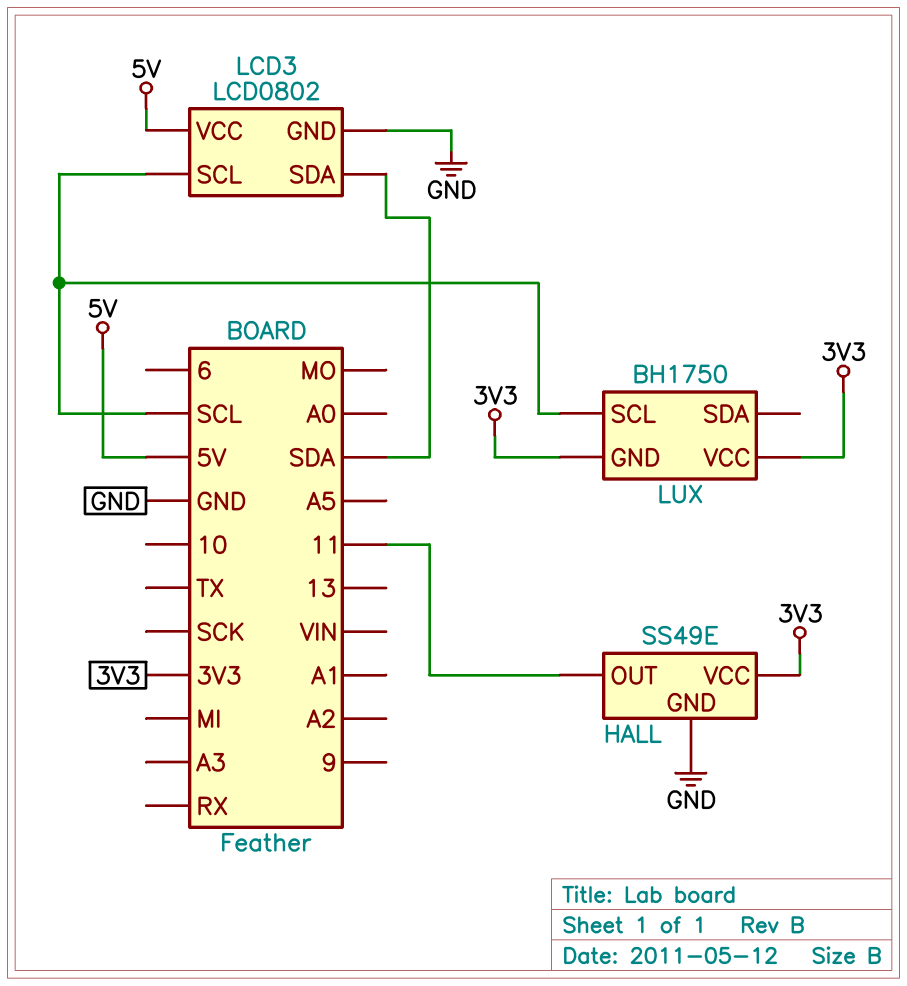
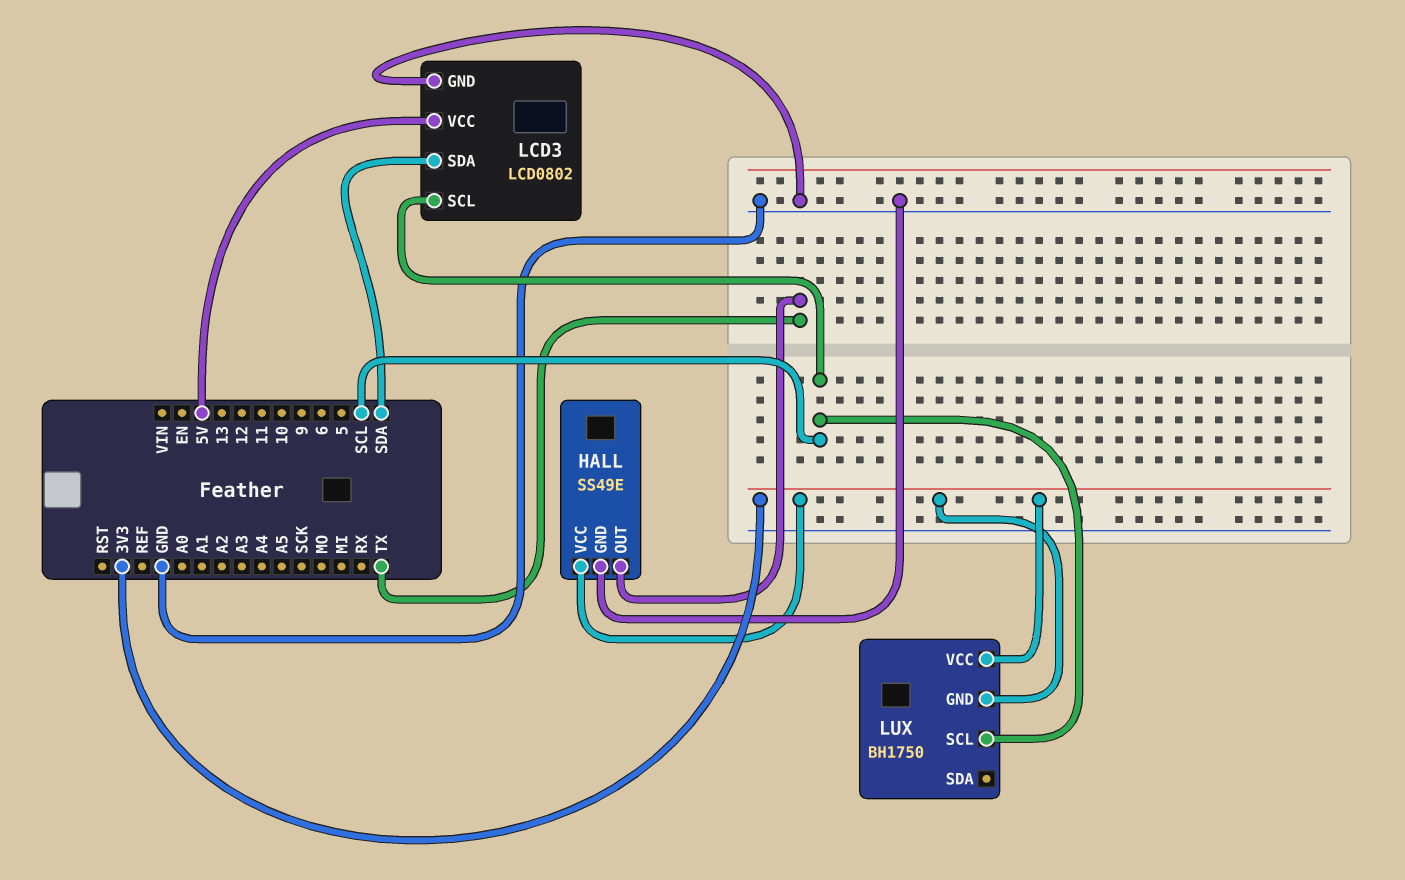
HALL pin OUT: 11 -> TX

